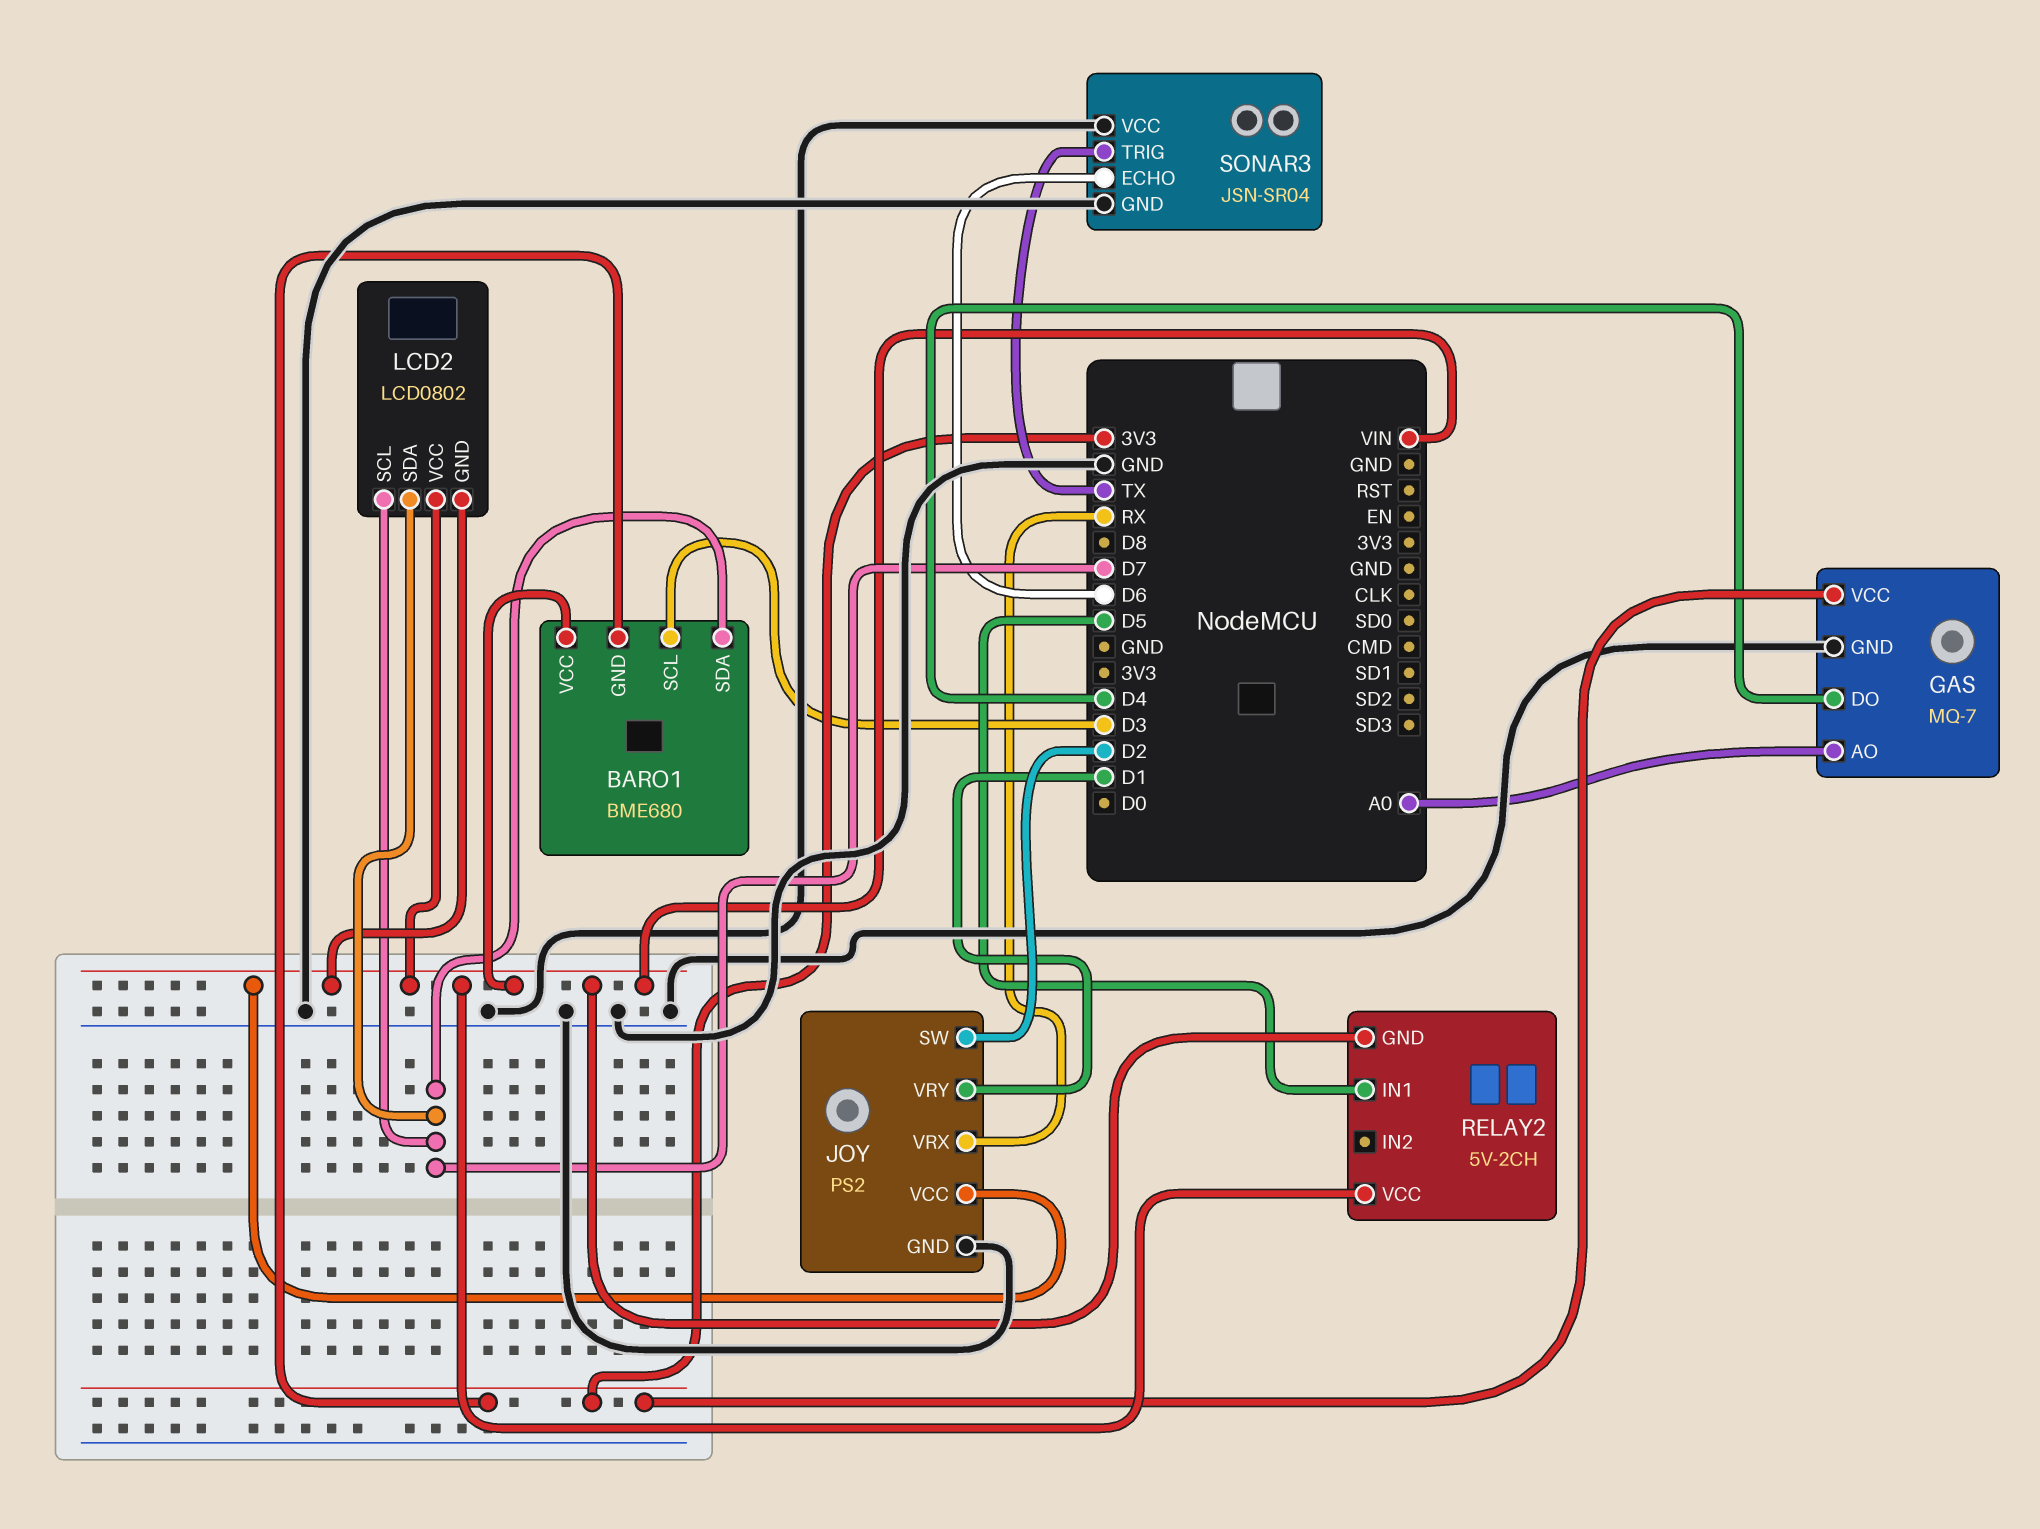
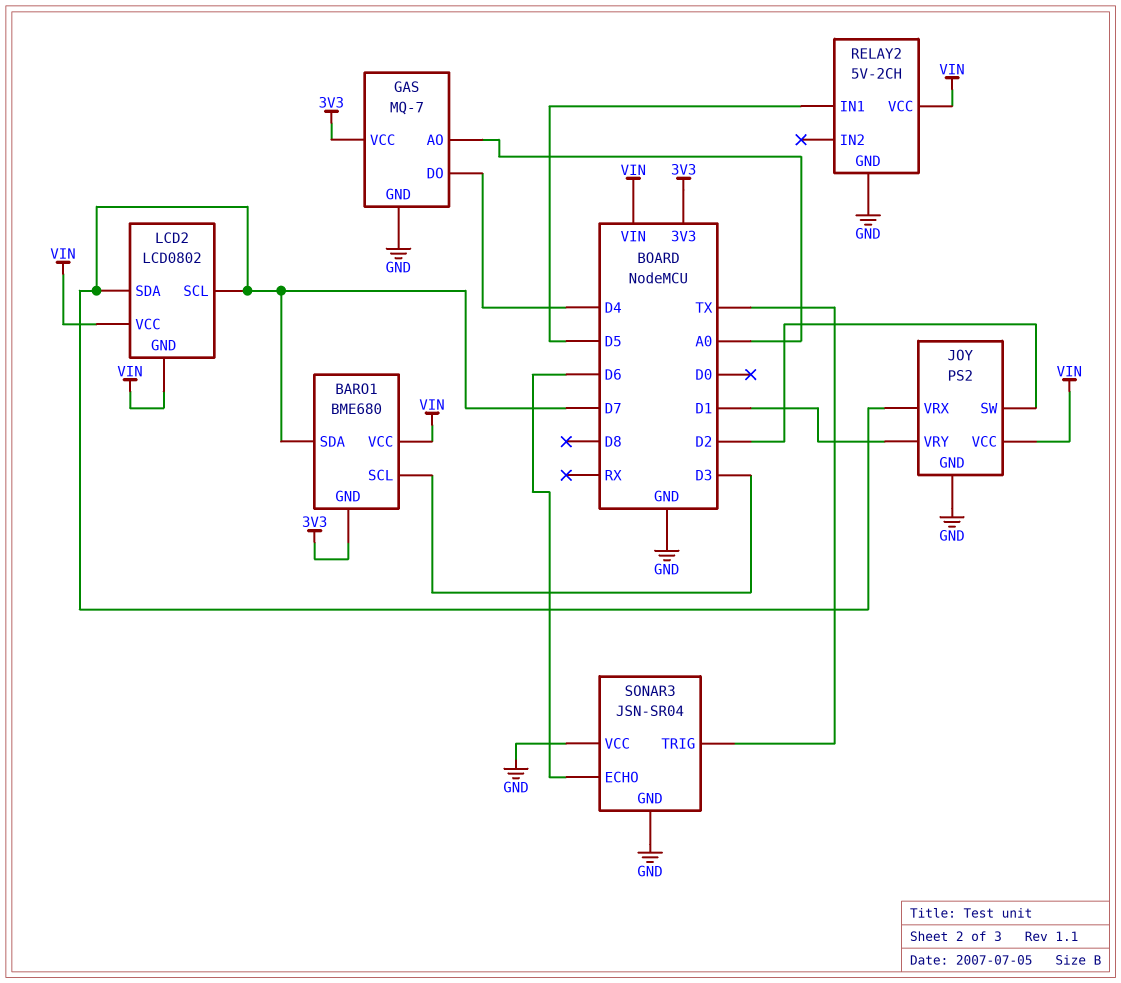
JOY pin VRX: RX -> D7
RELAY2 pin GND: VIN -> GND

